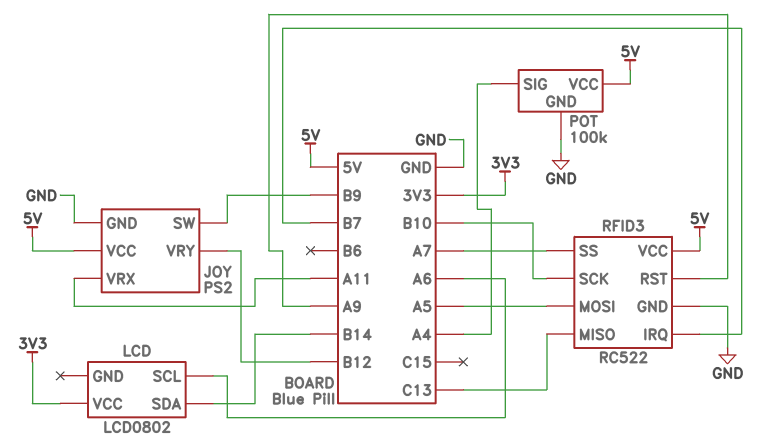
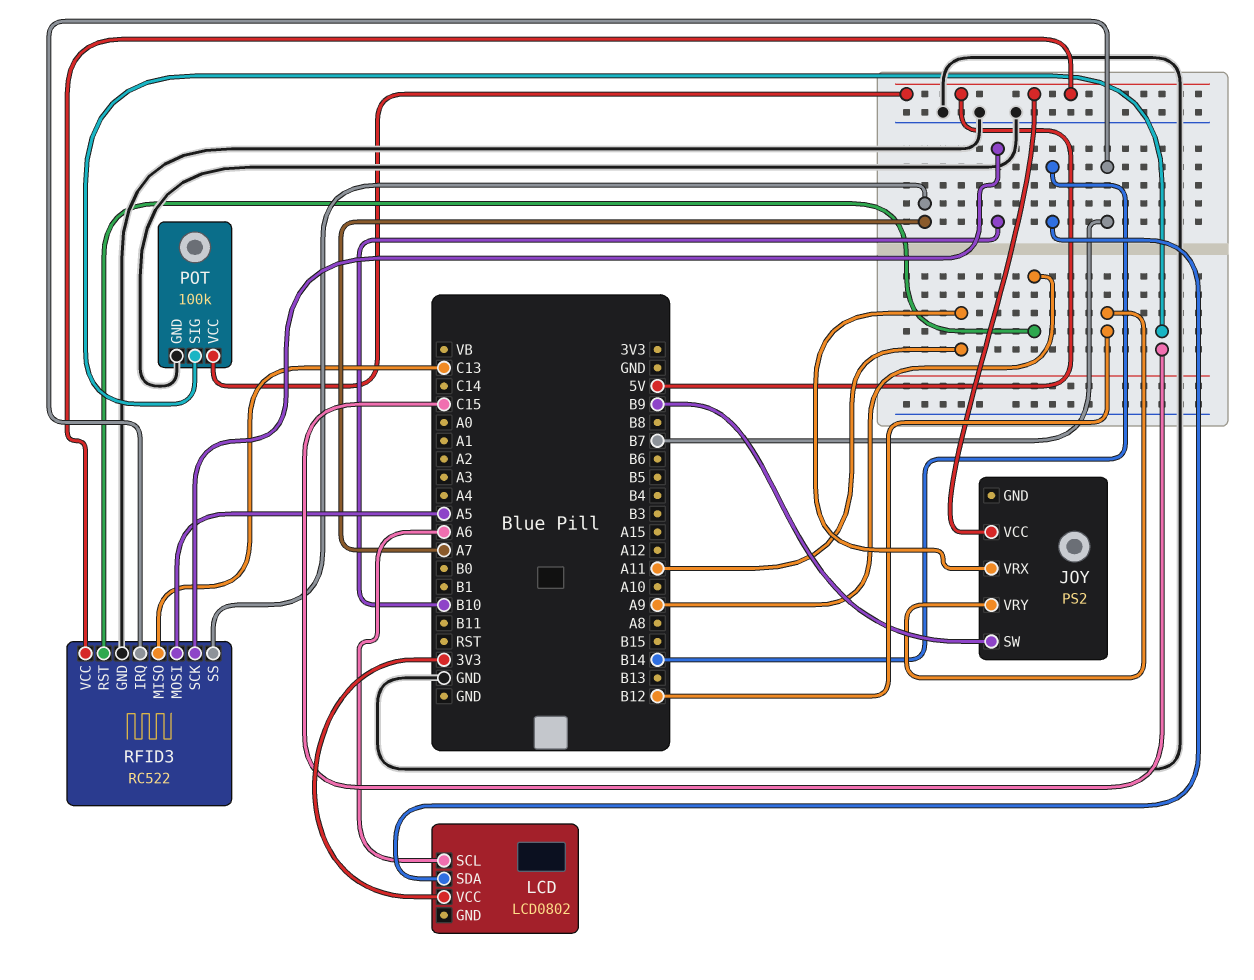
JOY pin GND: GND -> none
POT pin SIG: A4 -> C15

